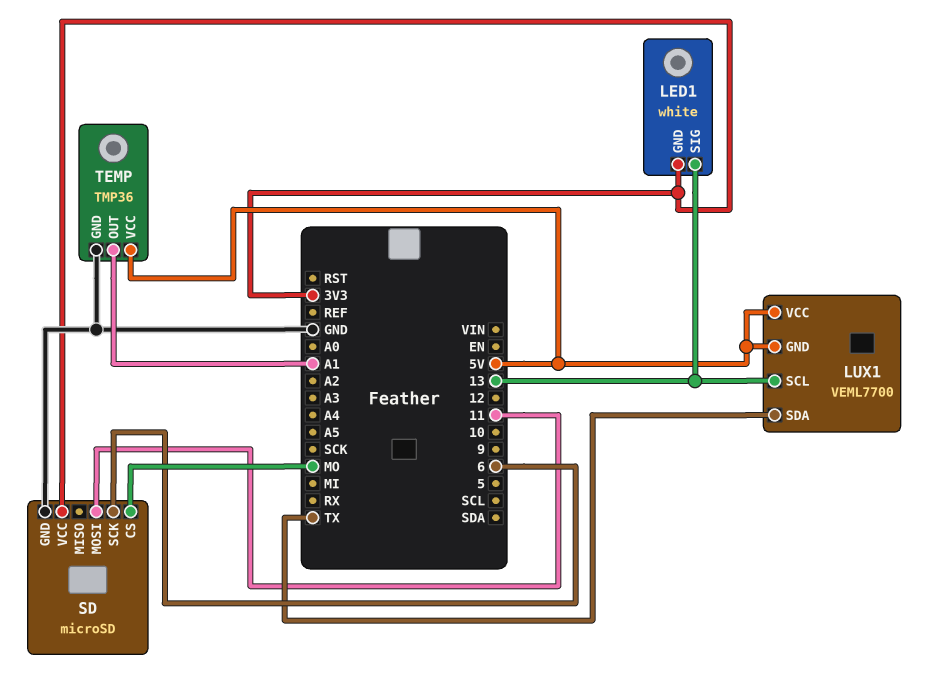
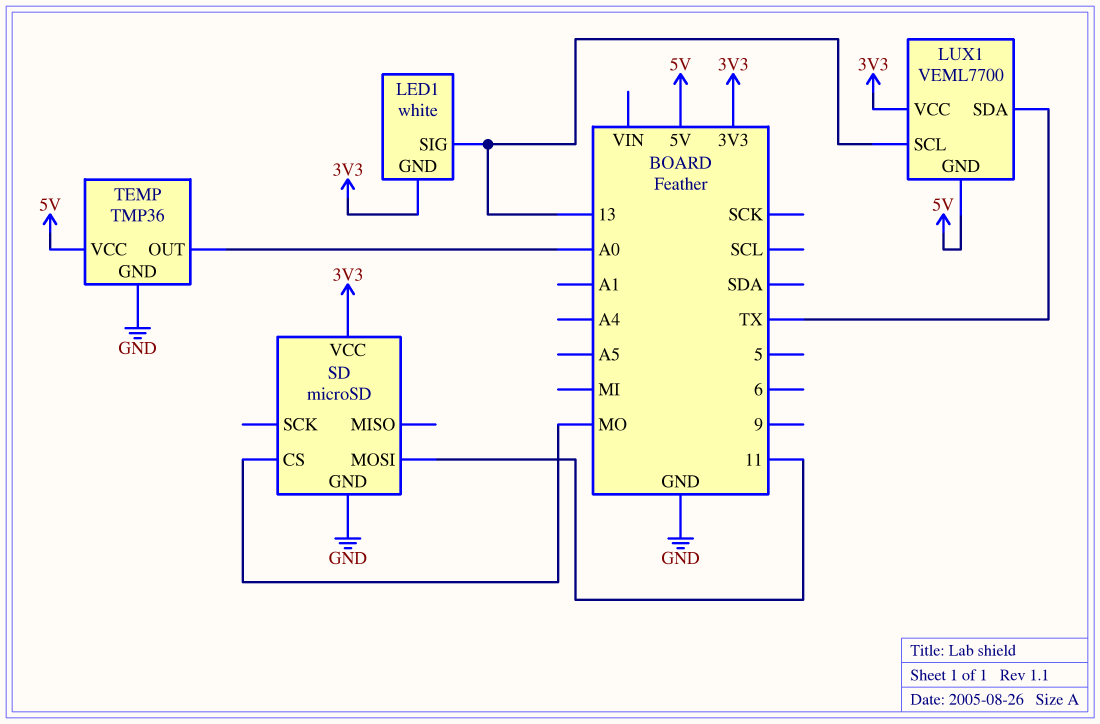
LUX1 pin VCC: 5V -> 3V3
SD pin SCK: 6 -> none
TEMP pin OUT: A1 -> A0

